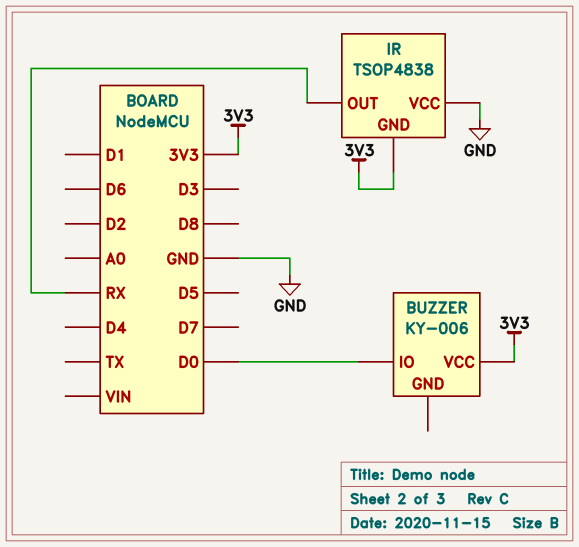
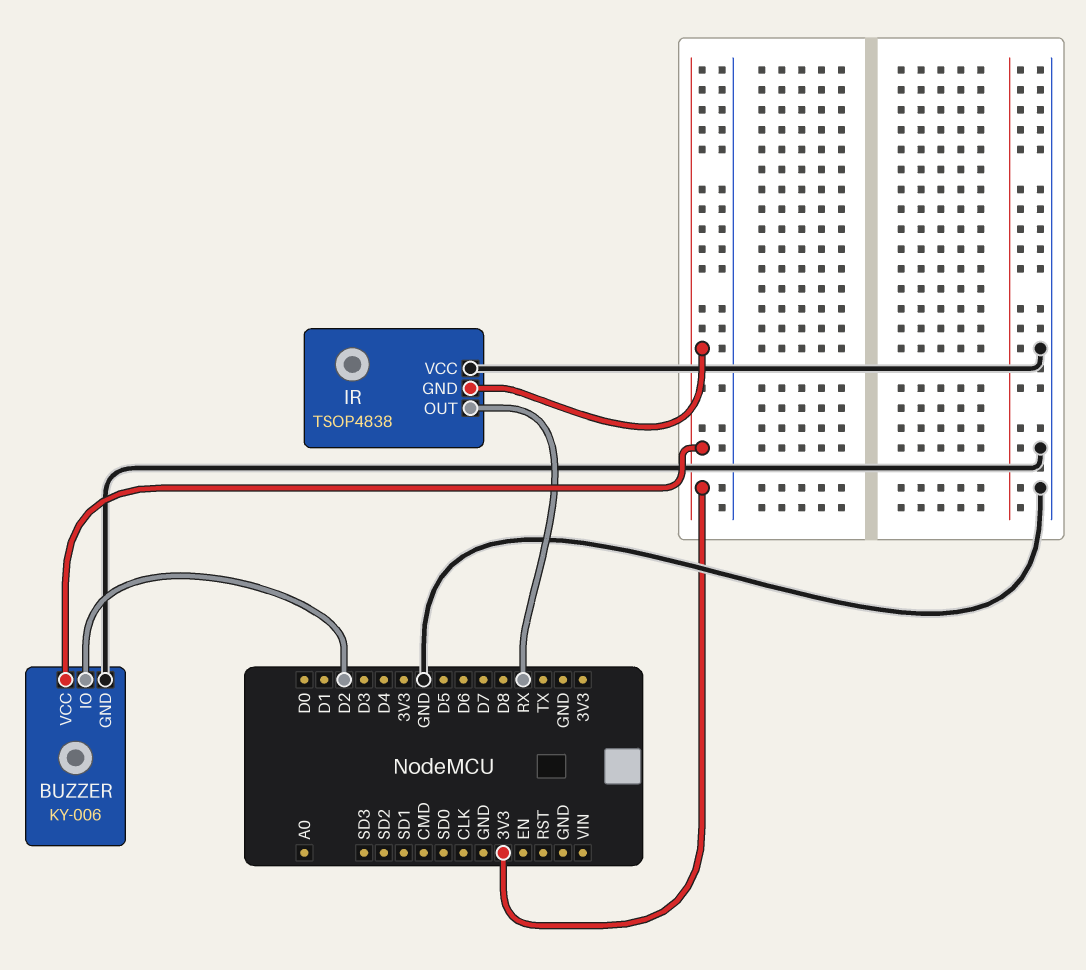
BUZZER pin GND: none -> GND
BUZZER pin IO: D0 -> D2

